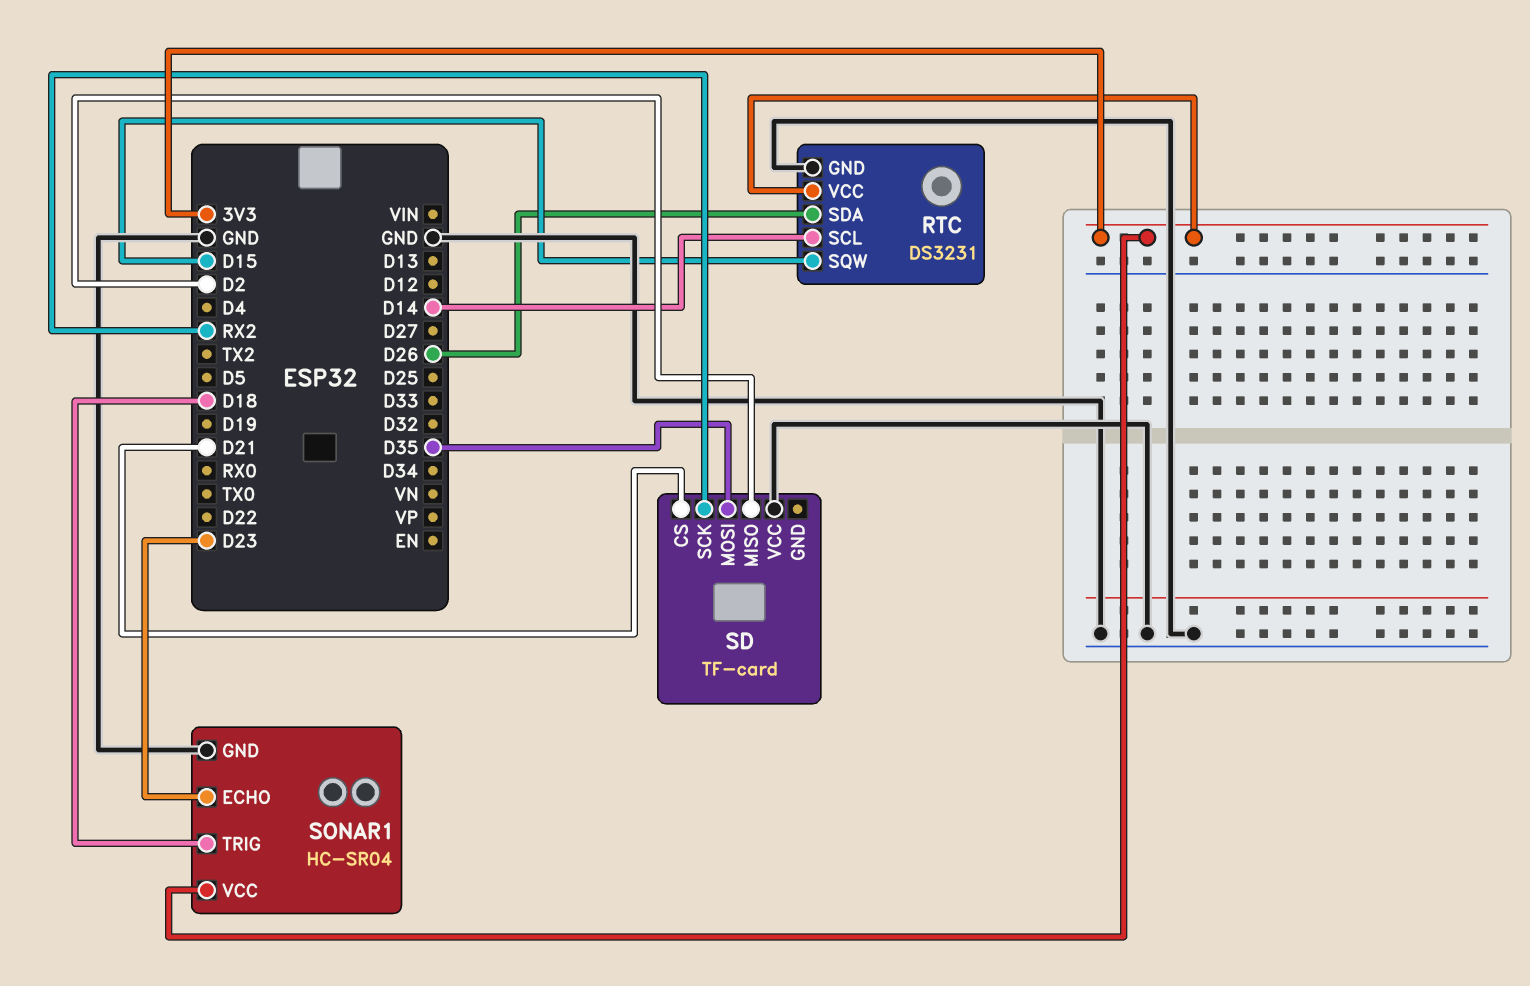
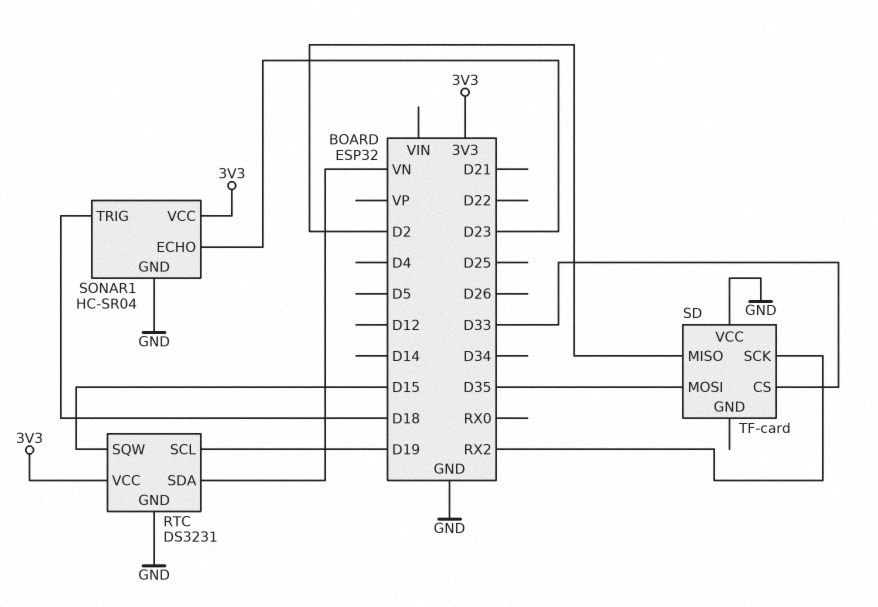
RTC pin SCL: D14 -> D19
RTC pin SDA: D26 -> VN
SD pin CS: D21 -> D33

